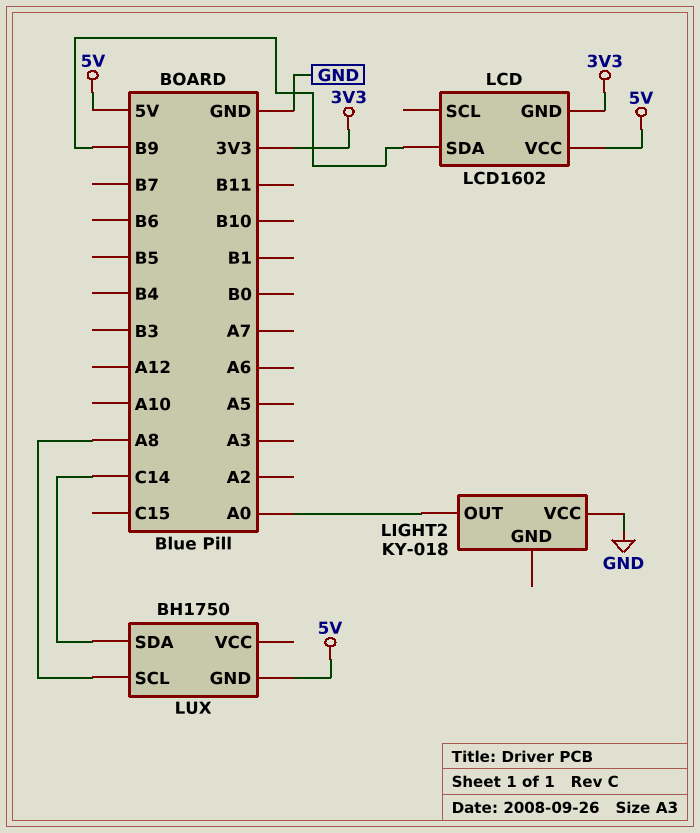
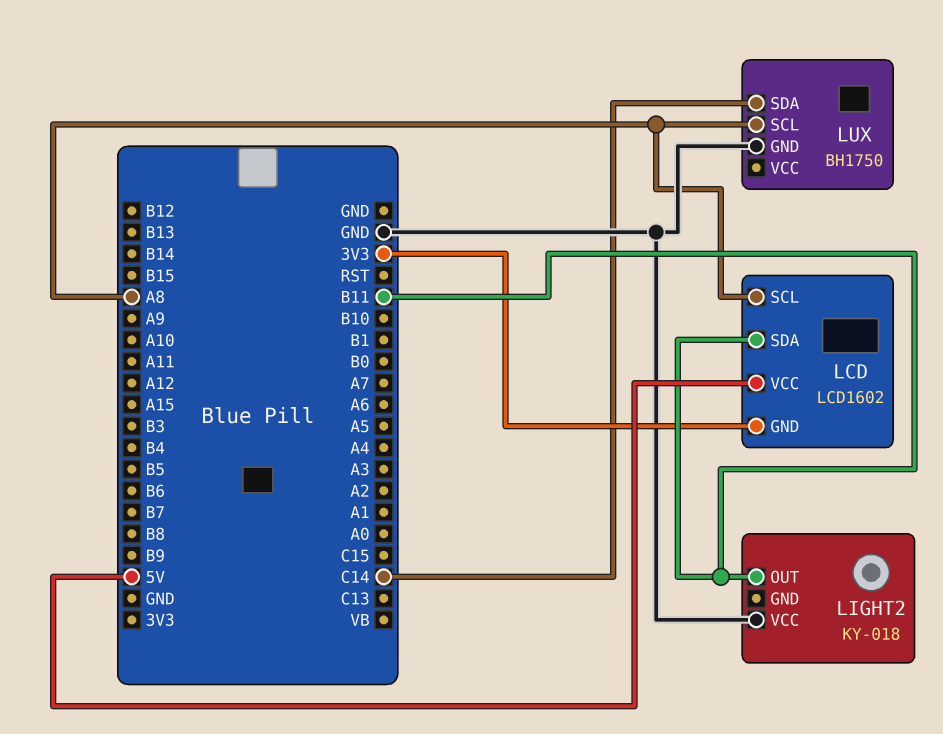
LCD pin SCL: none -> A8
LCD pin SDA: B9 -> B11
LIGHT2 pin OUT: A0 -> B11
LUX pin GND: 5V -> GND

